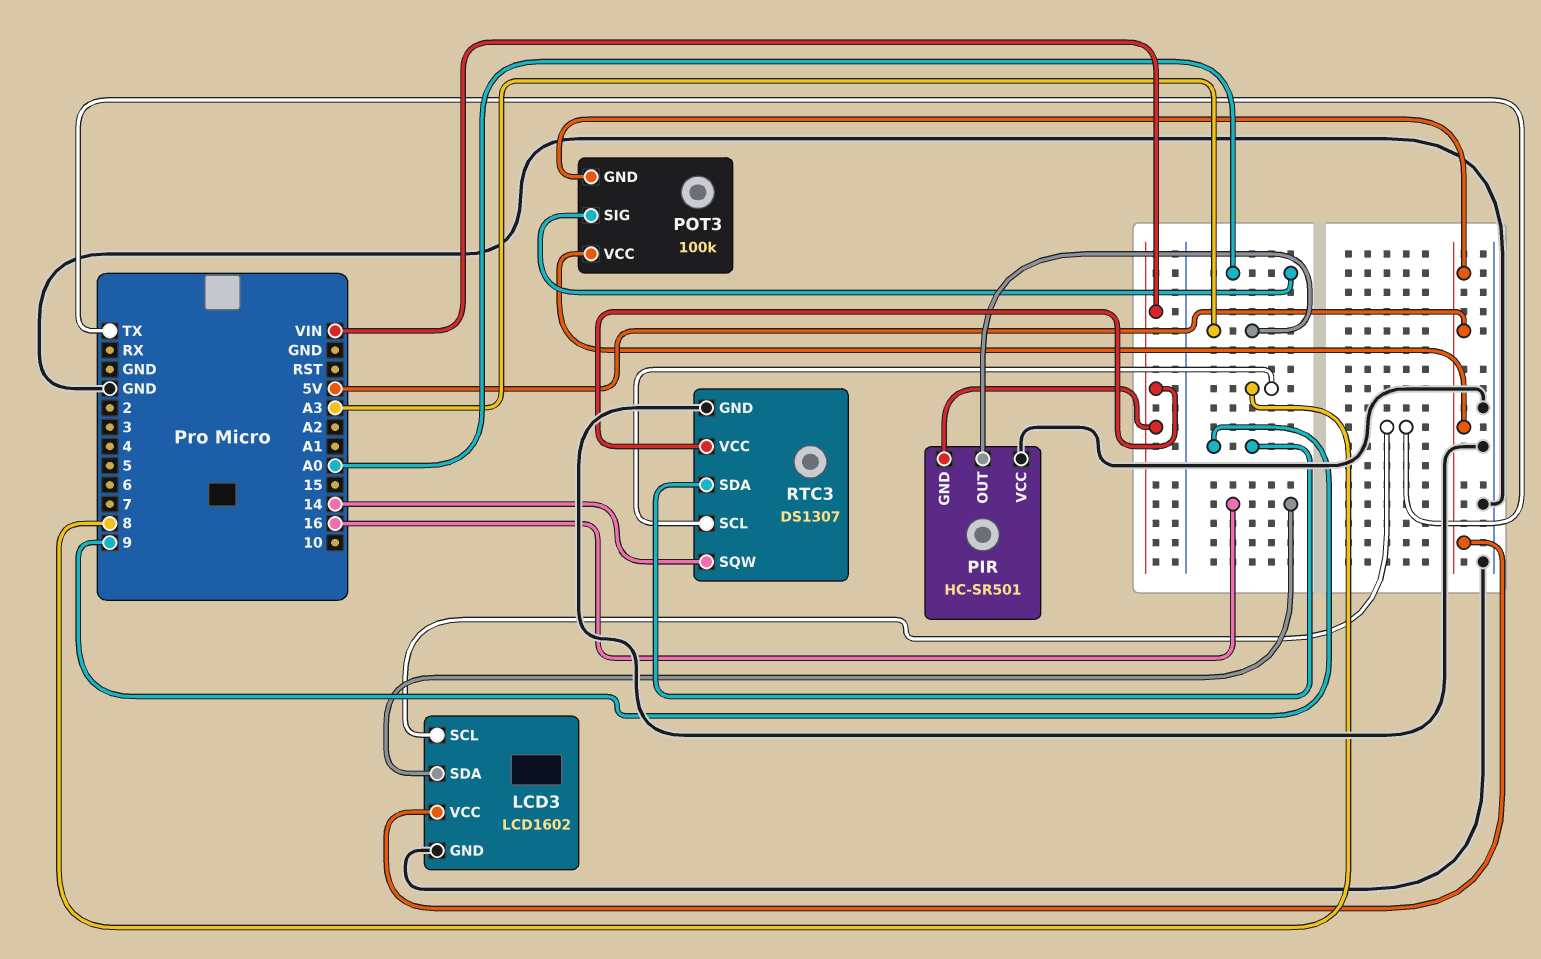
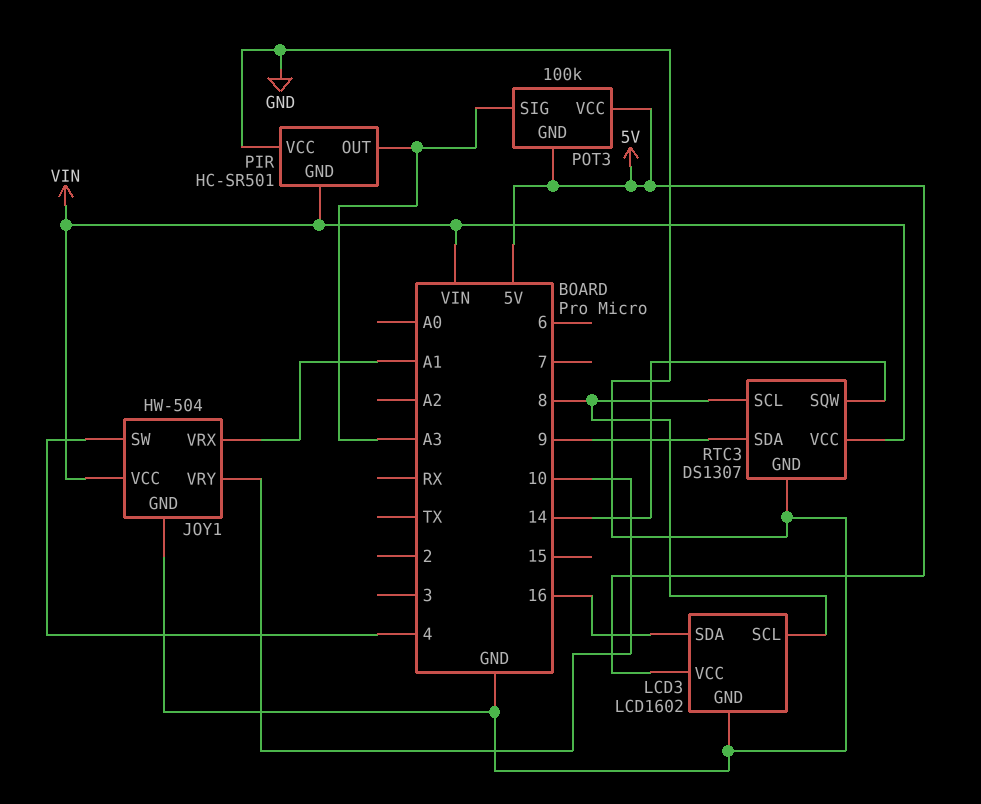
JOY1: none -> HW-504
JOY1 pin GND: none -> GND
JOY1 pin SW: none -> 4
JOY1 pin VCC: none -> VIN
JOY1 pin VRX: none -> A1
JOY1 pin VRY: none -> 10
LCD3 pin SCL: TX -> 8
POT3 pin SIG: A0 -> A3

